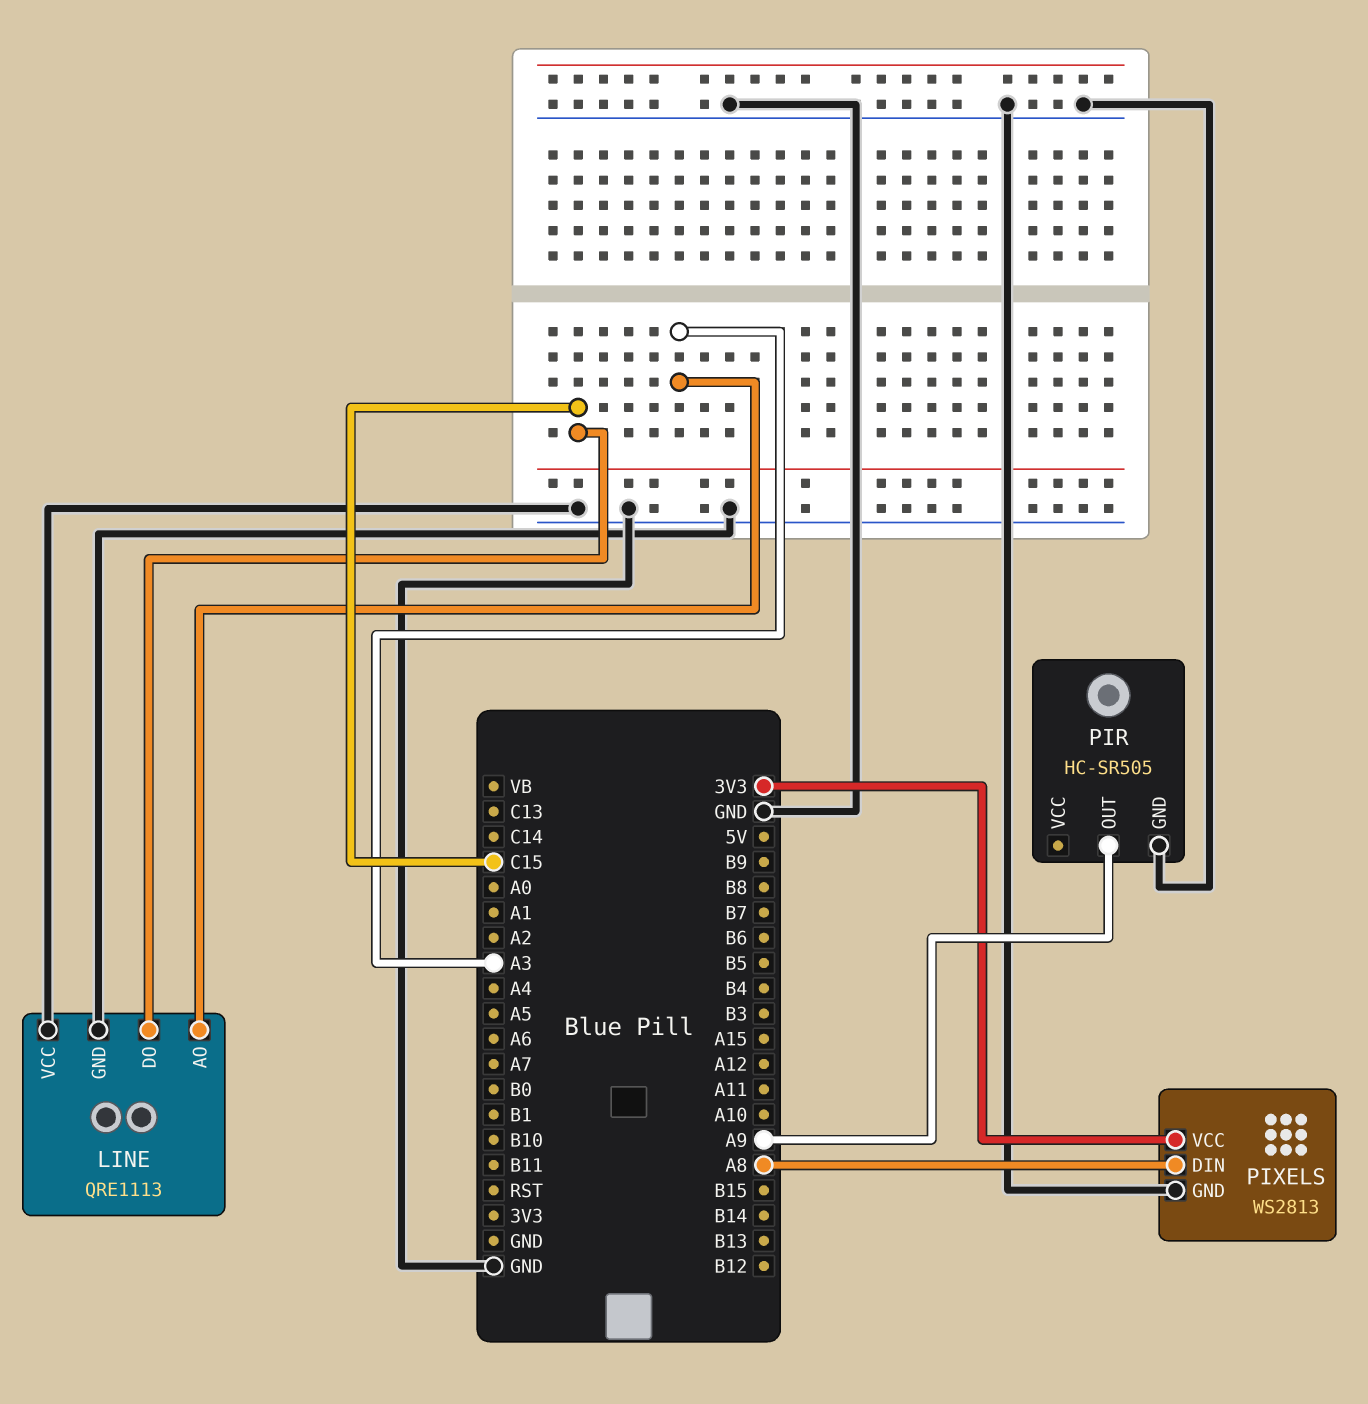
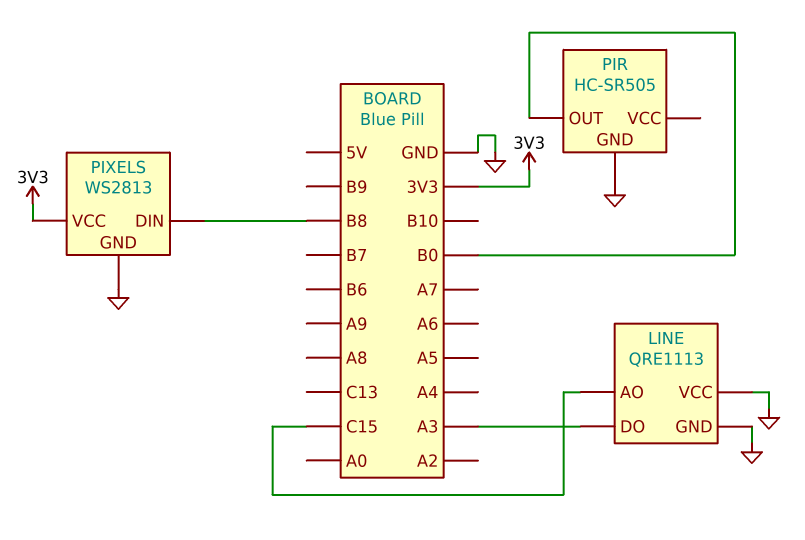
LINE pin AO: A3 -> C15
LINE pin DO: C15 -> A3
PIR pin OUT: A9 -> B0
PIXELS pin DIN: A8 -> B8

